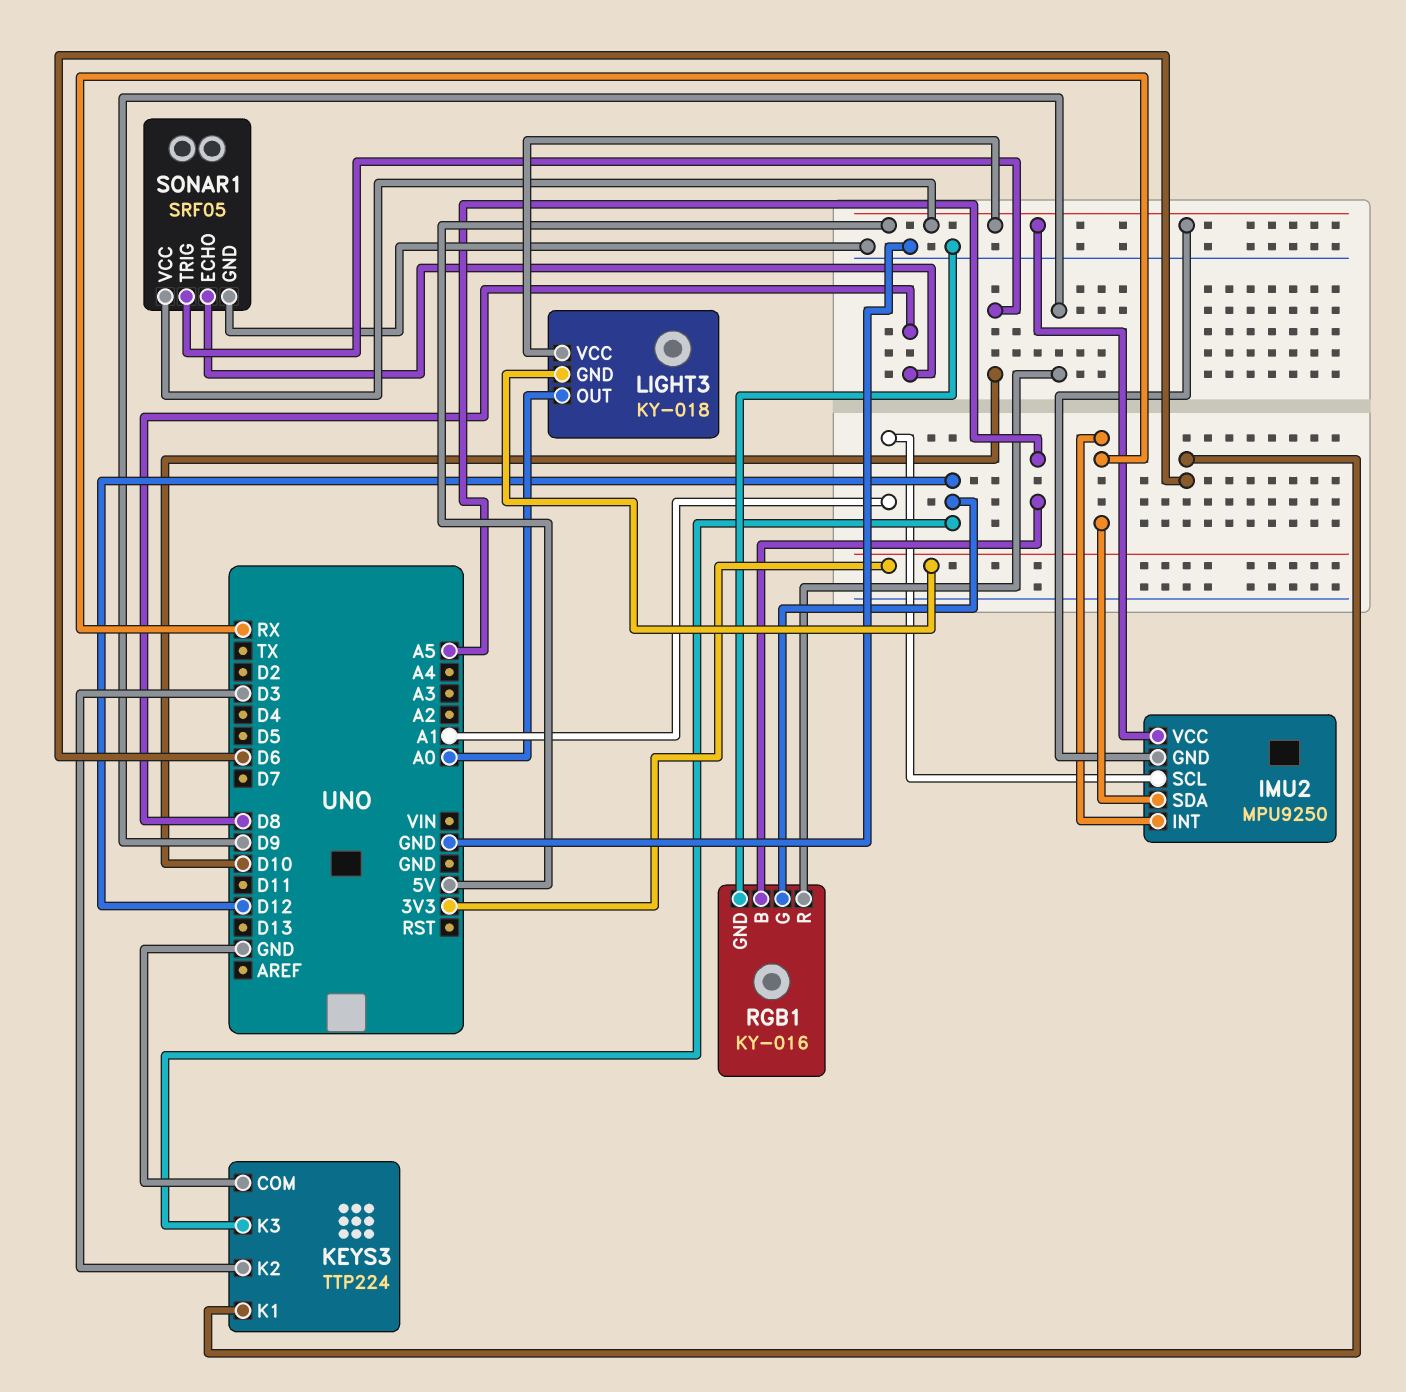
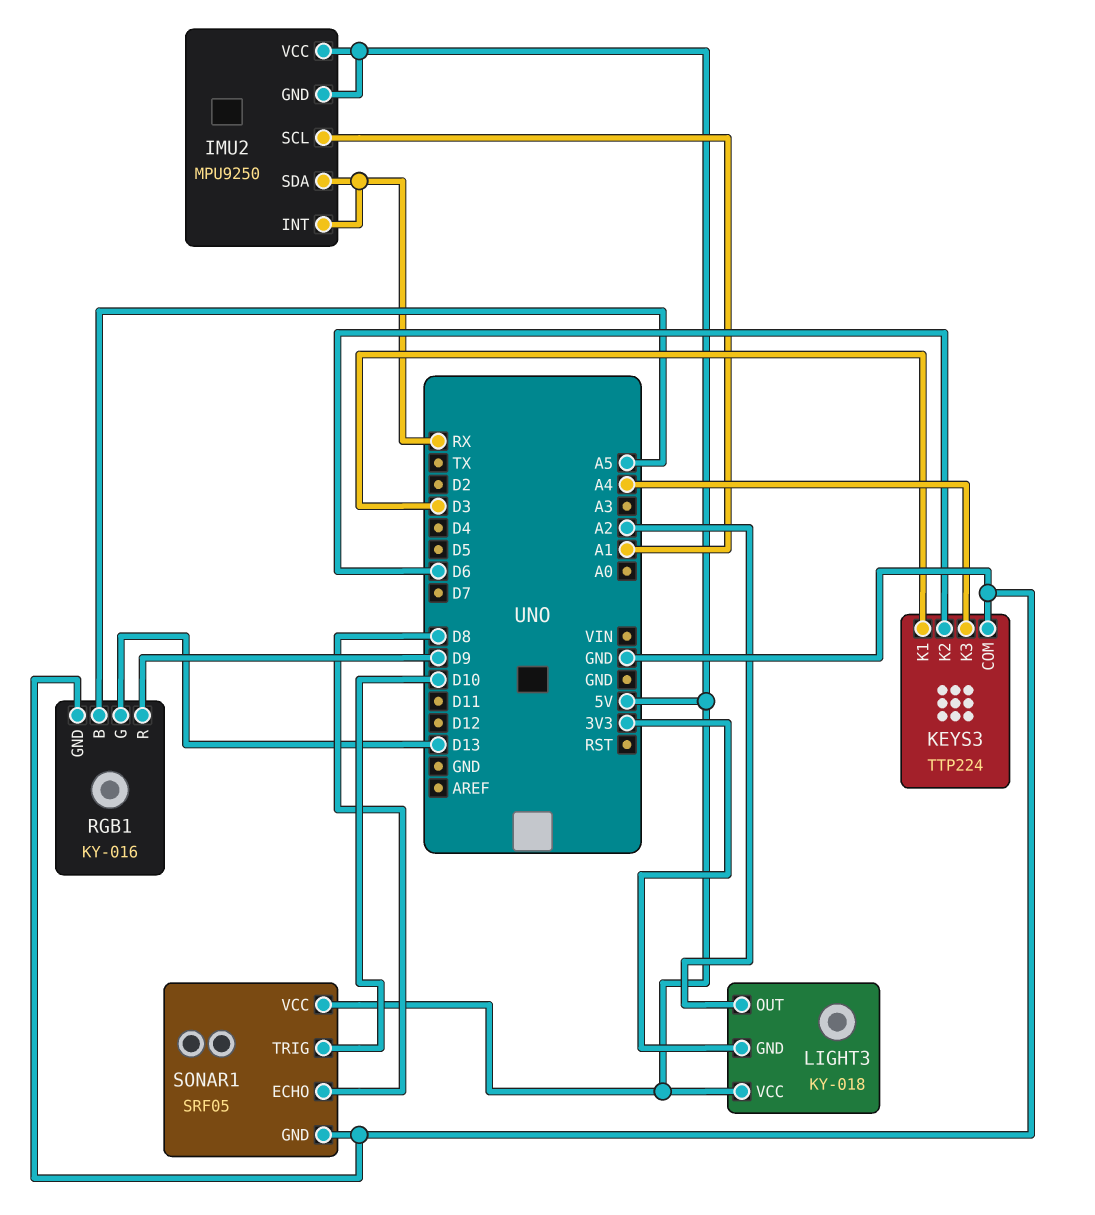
KEYS3 pin K1: D6 -> D3
KEYS3 pin K2: D3 -> D6
KEYS3 pin K3: D12 -> A4
LIGHT3 pin OUT: A0 -> A2
RGB1 pin G: D12 -> D13

